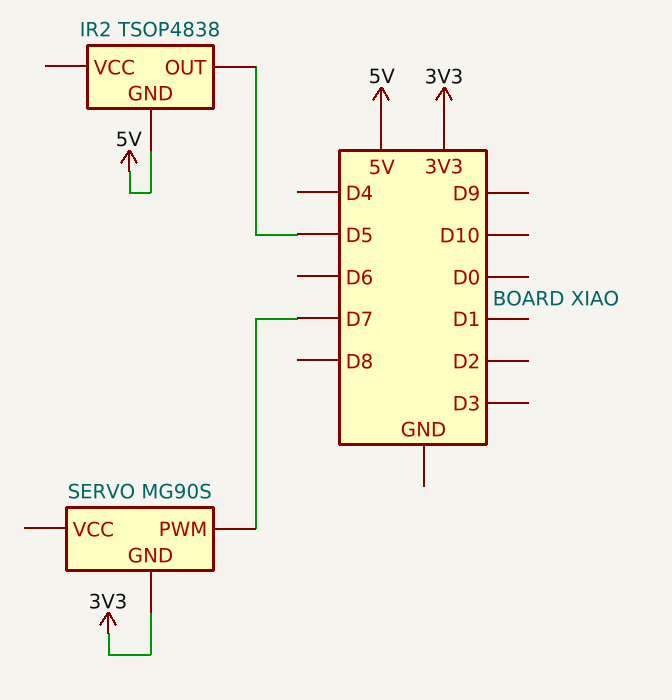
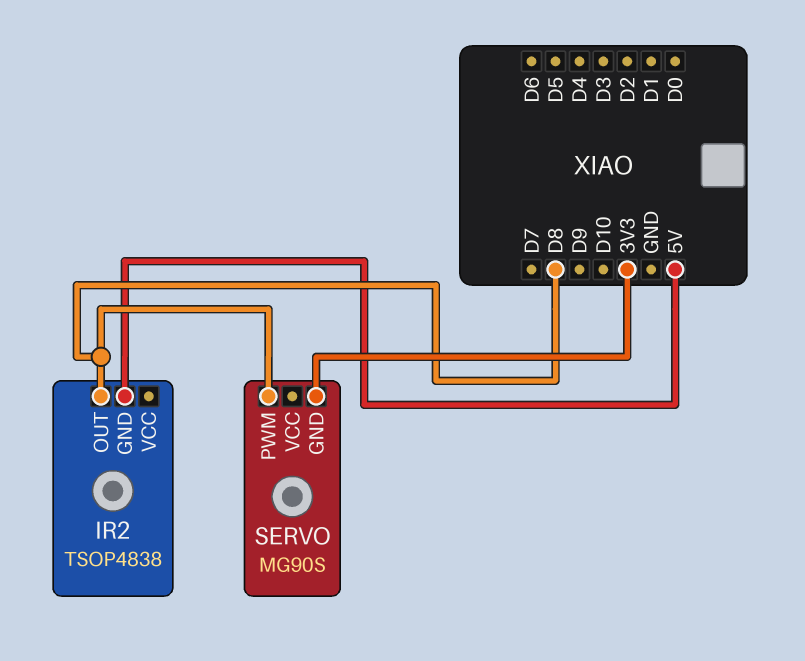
IR2 pin OUT: D5 -> D8
SERVO pin PWM: D7 -> D8

